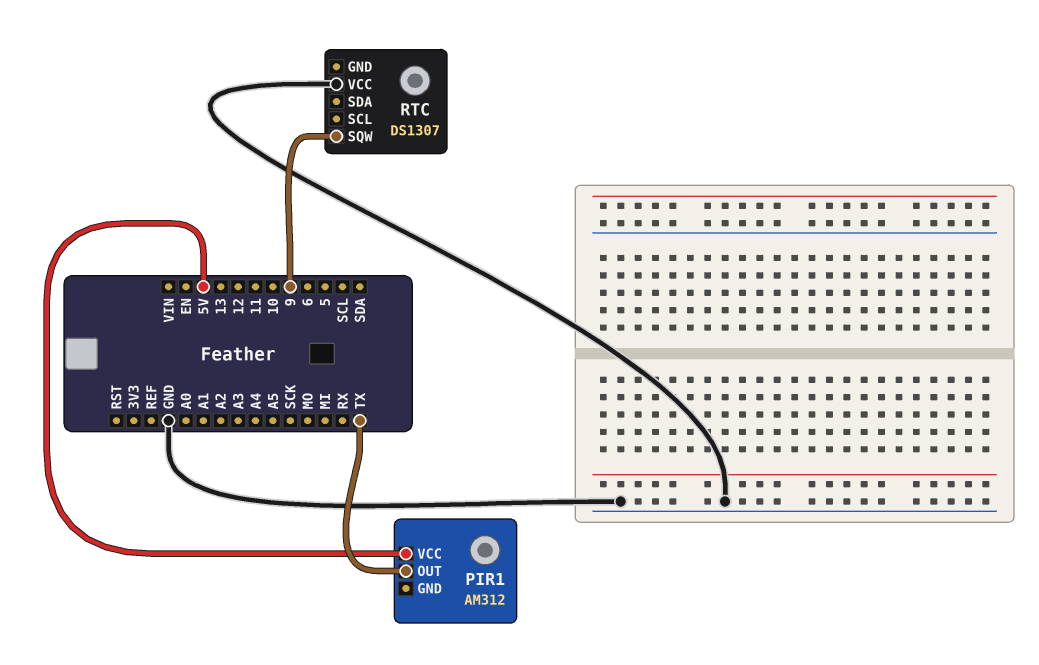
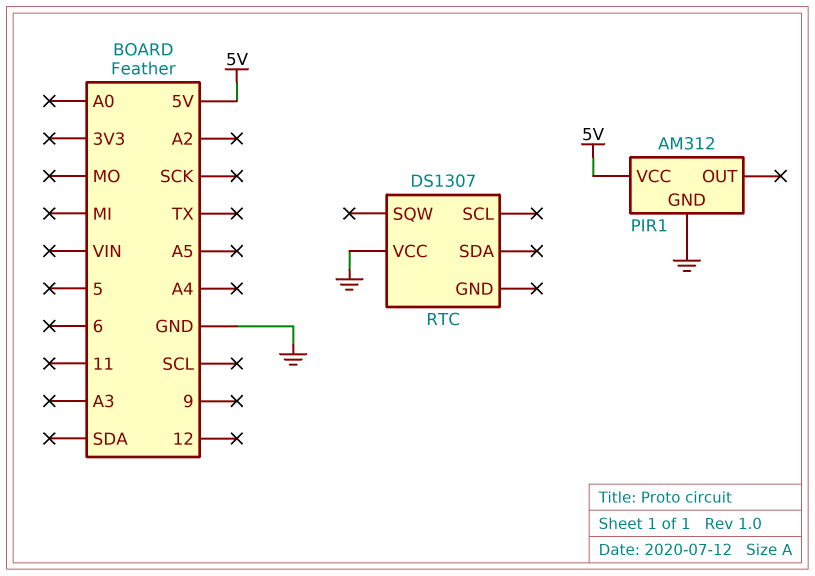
PIR1 pin GND: none -> GND
PIR1 pin OUT: TX -> none
RTC pin SQW: 9 -> none

